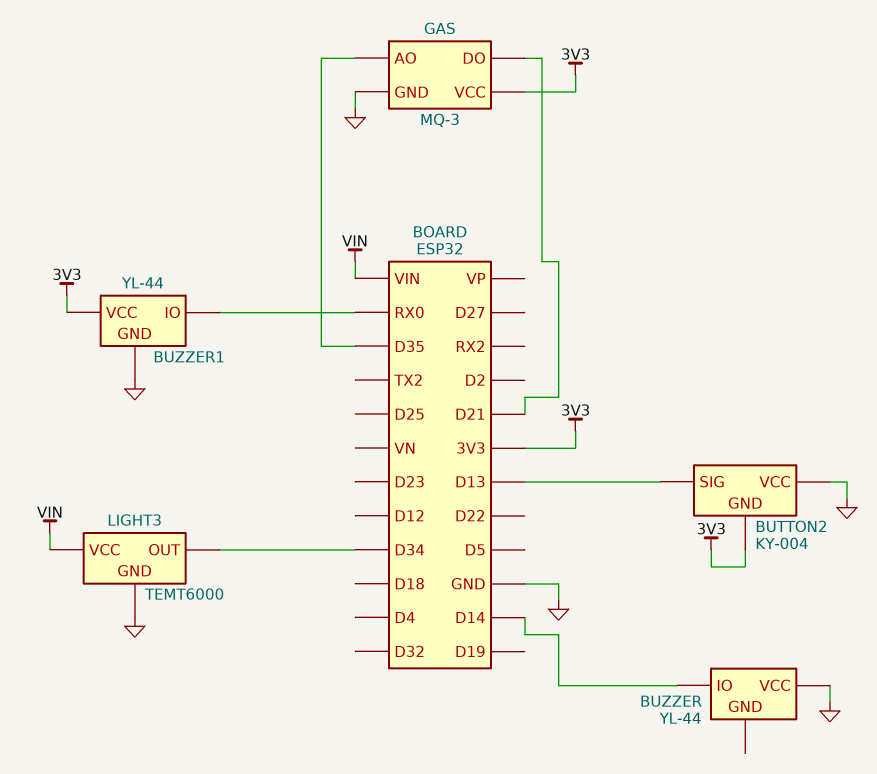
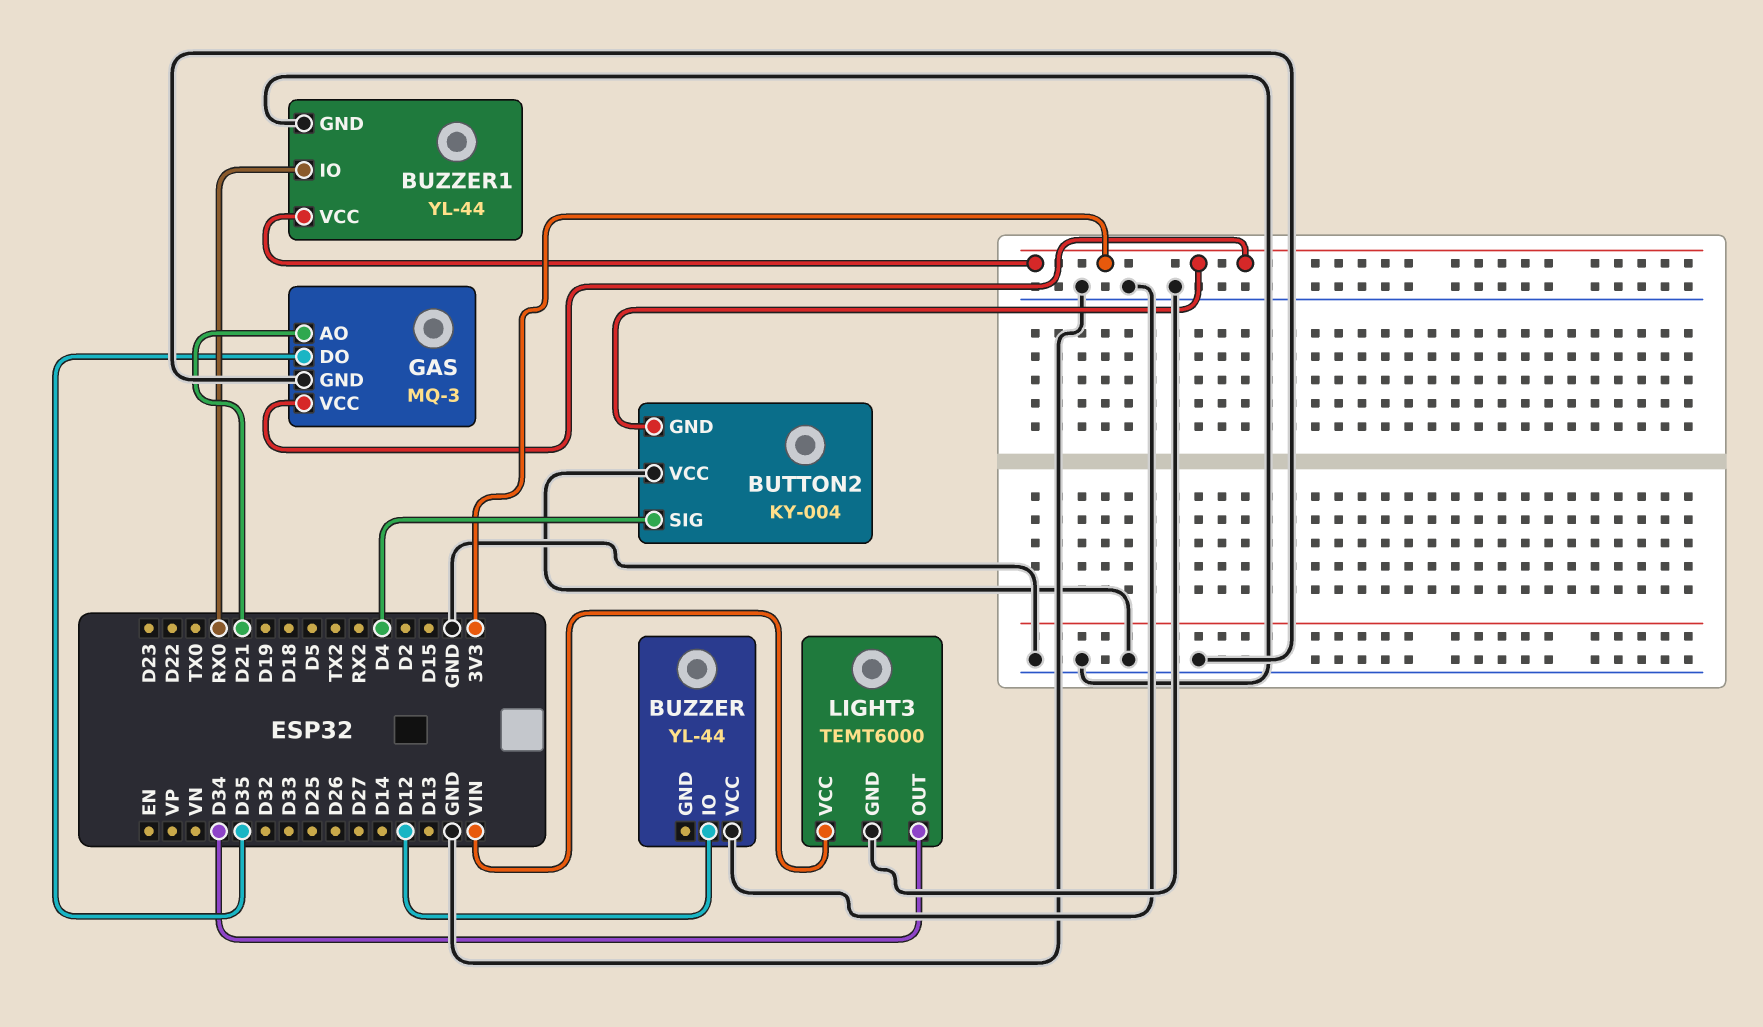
BUTTON2 pin SIG: D13 -> D4
BUZZER pin IO: D14 -> D12
GAS pin AO: D35 -> D21
GAS pin DO: D21 -> D35

